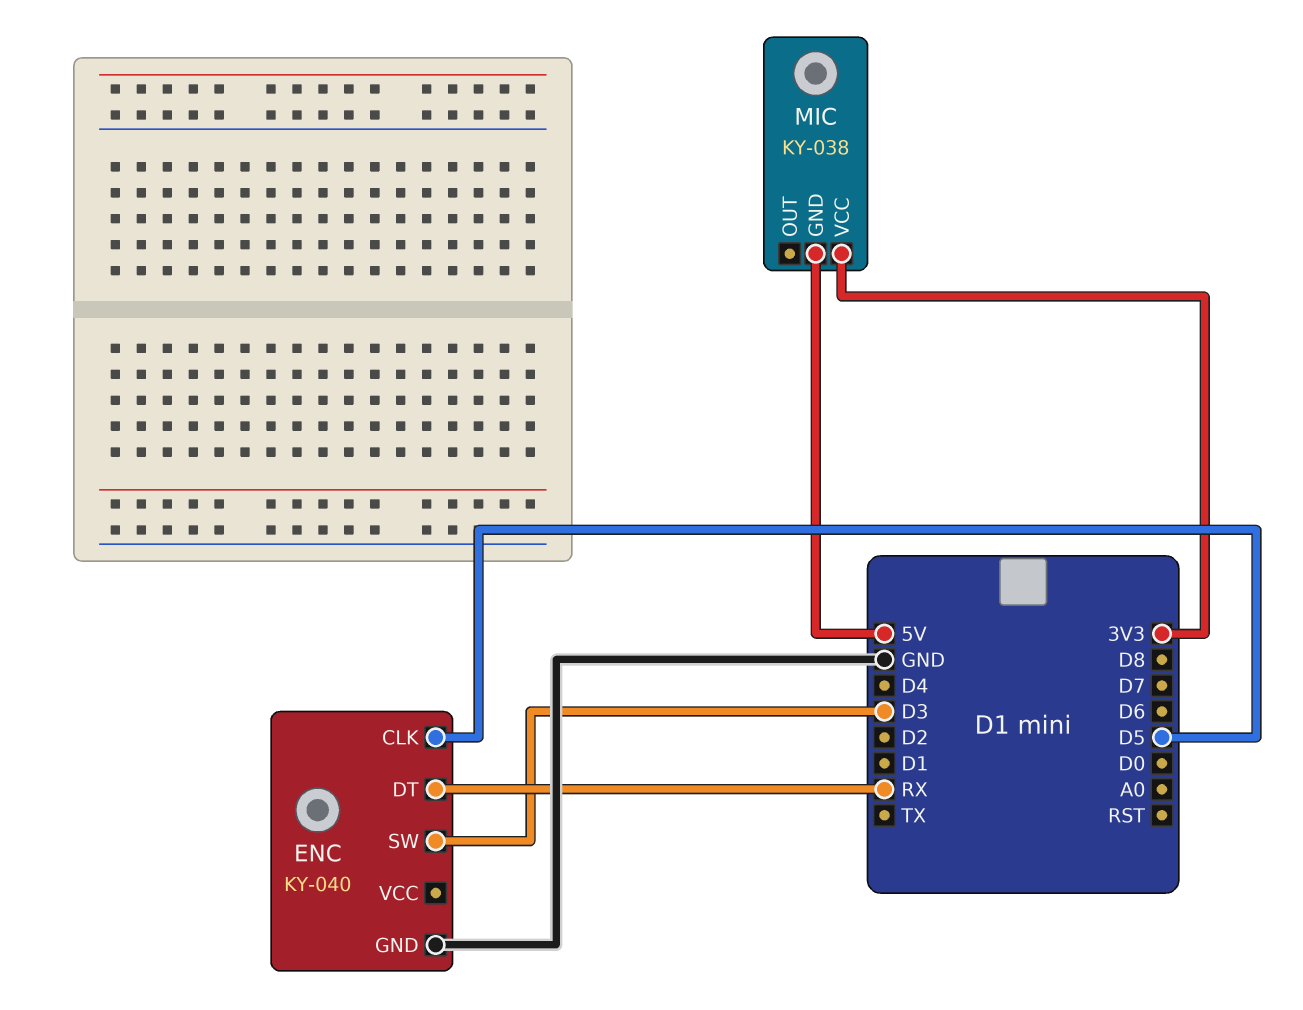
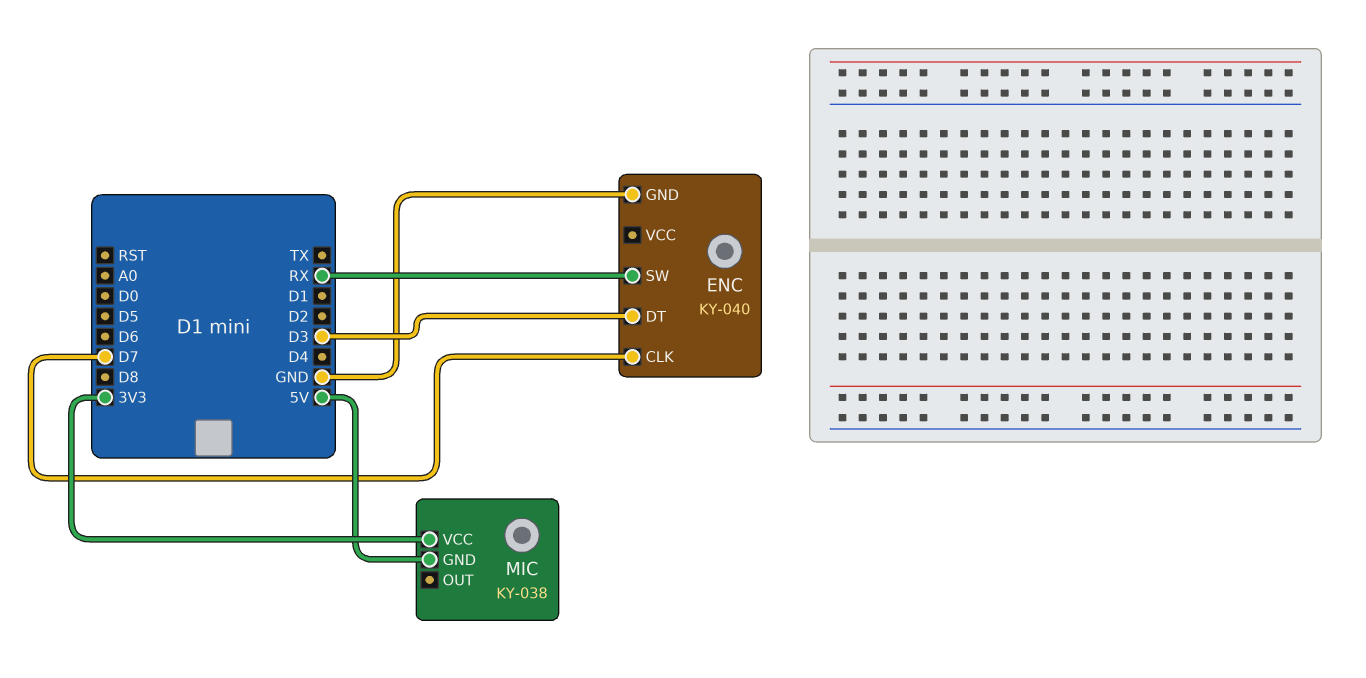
ENC pin CLK: D5 -> D7
ENC pin DT: RX -> D3
ENC pin SW: D3 -> RX

